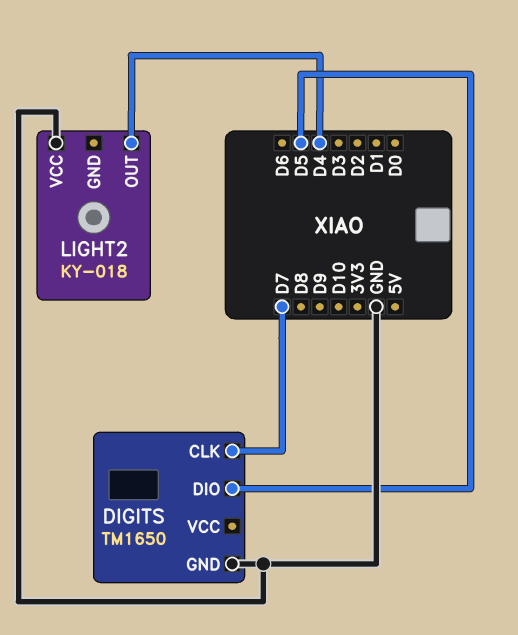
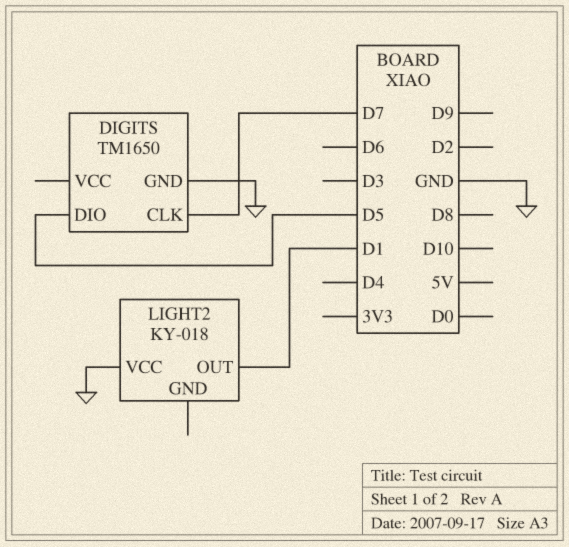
LIGHT2 pin OUT: D4 -> D1

